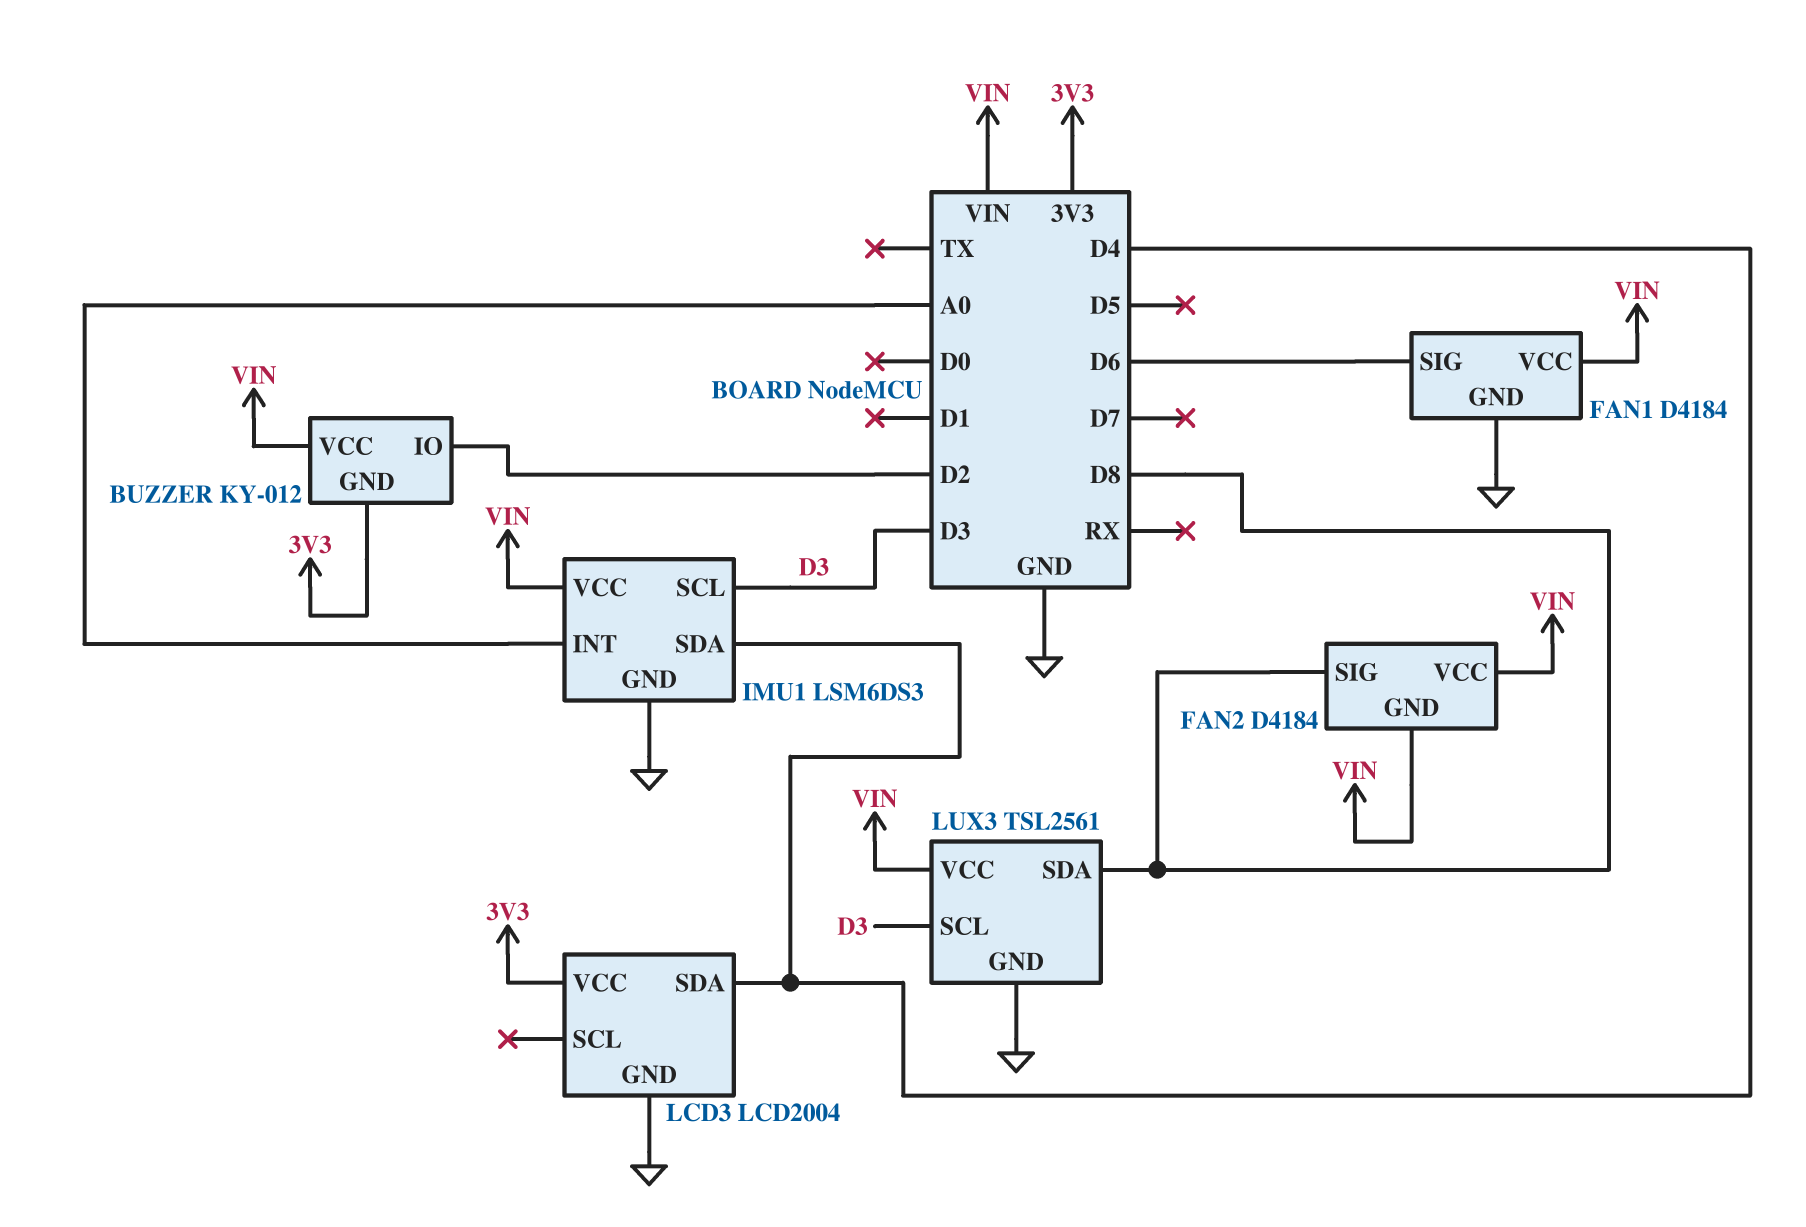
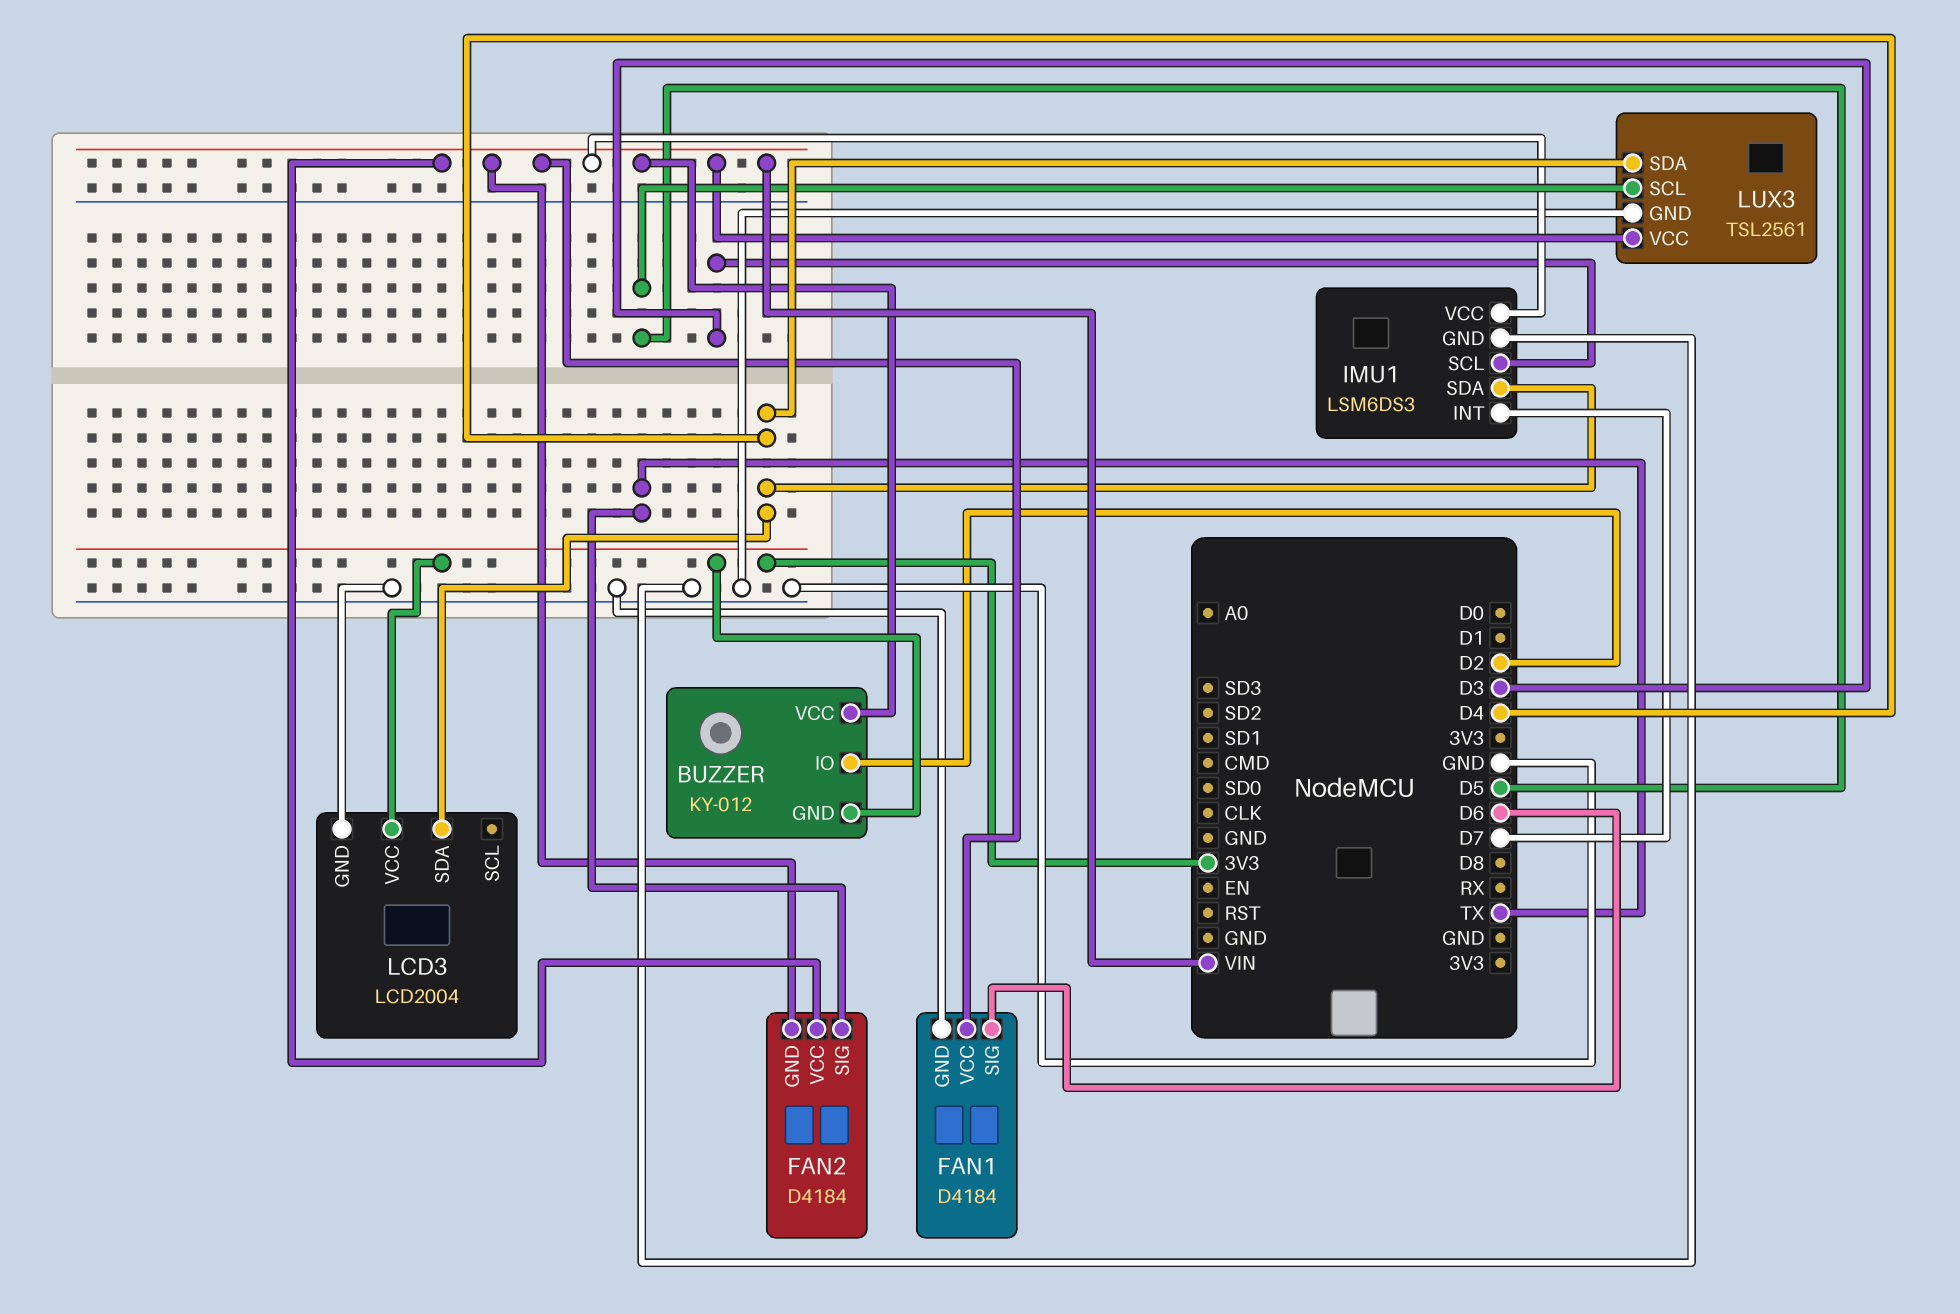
FAN2 pin SIG: D8 -> TX
IMU1 pin INT: A0 -> D7
LUX3 pin SCL: D3 -> D5
LUX3 pin SDA: D8 -> D4

